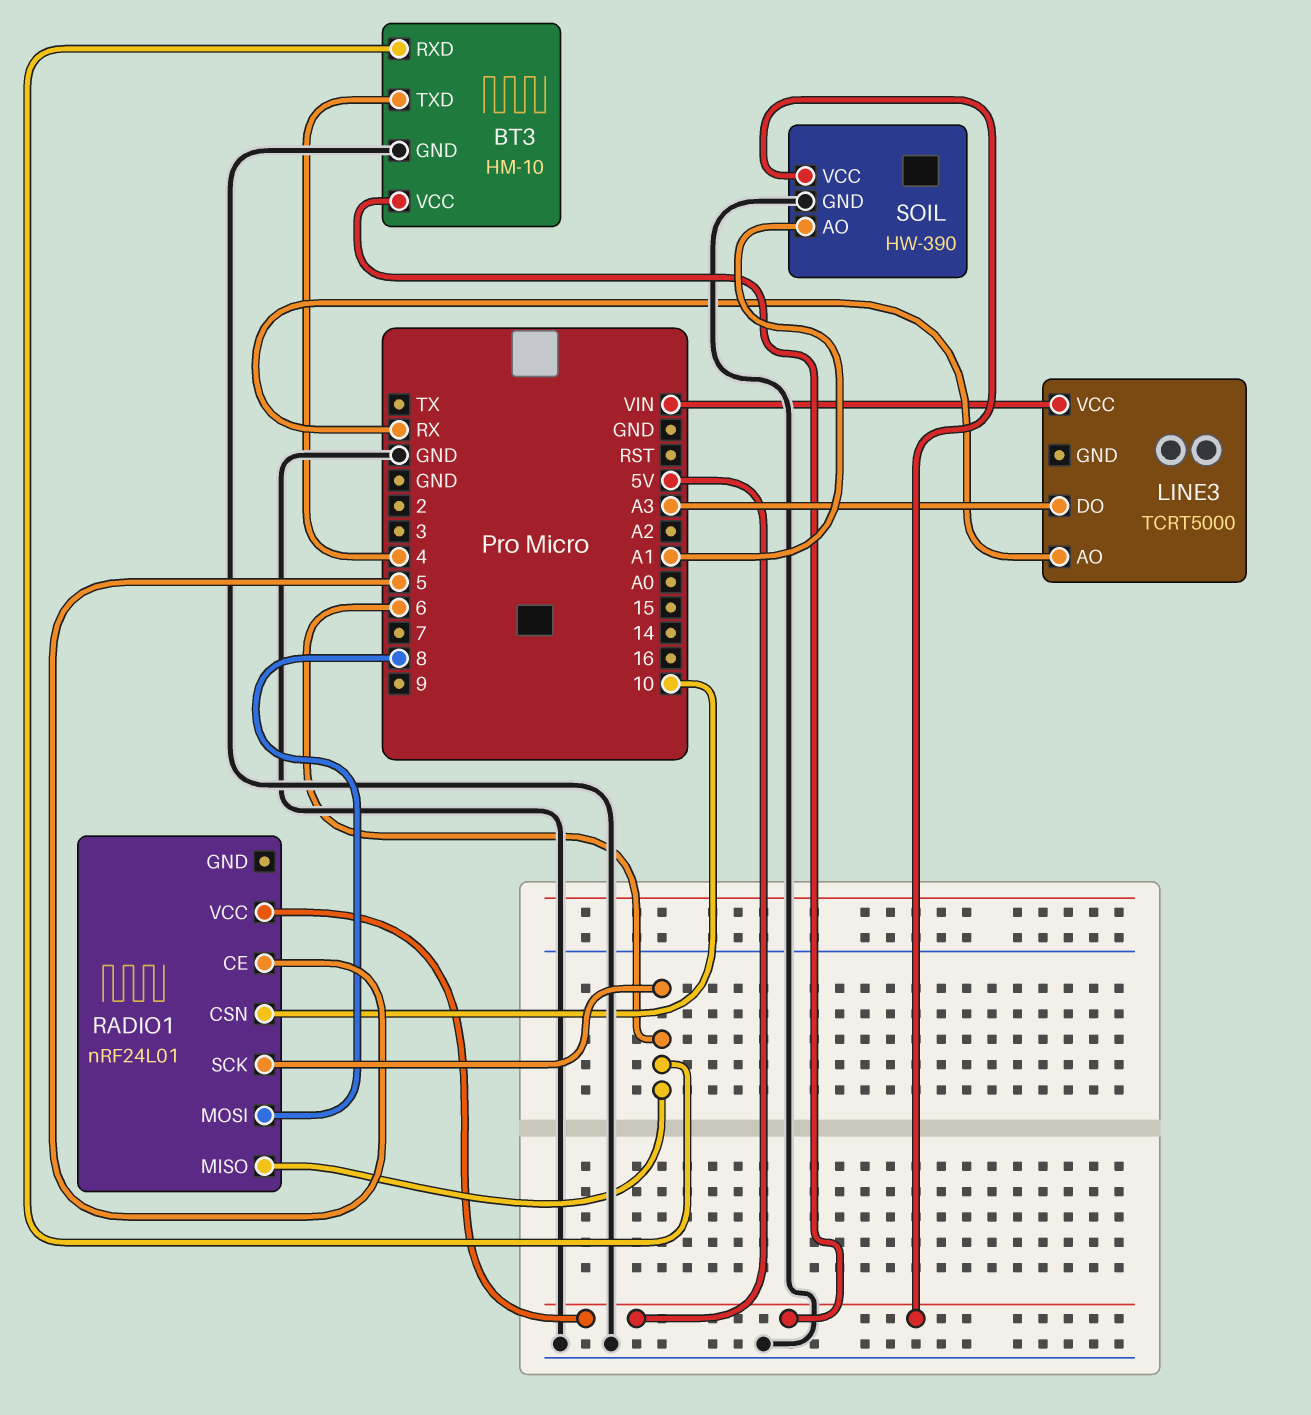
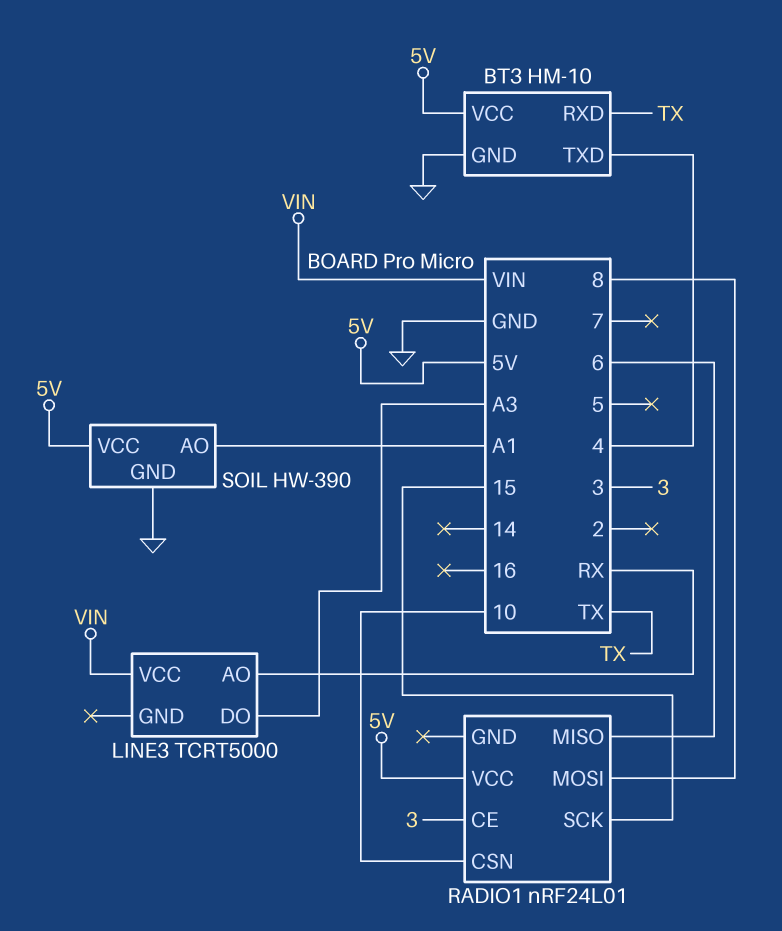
BT3 pin RXD: 6 -> TX
RADIO1 pin CE: 5 -> 3
RADIO1 pin SCK: 6 -> 15

